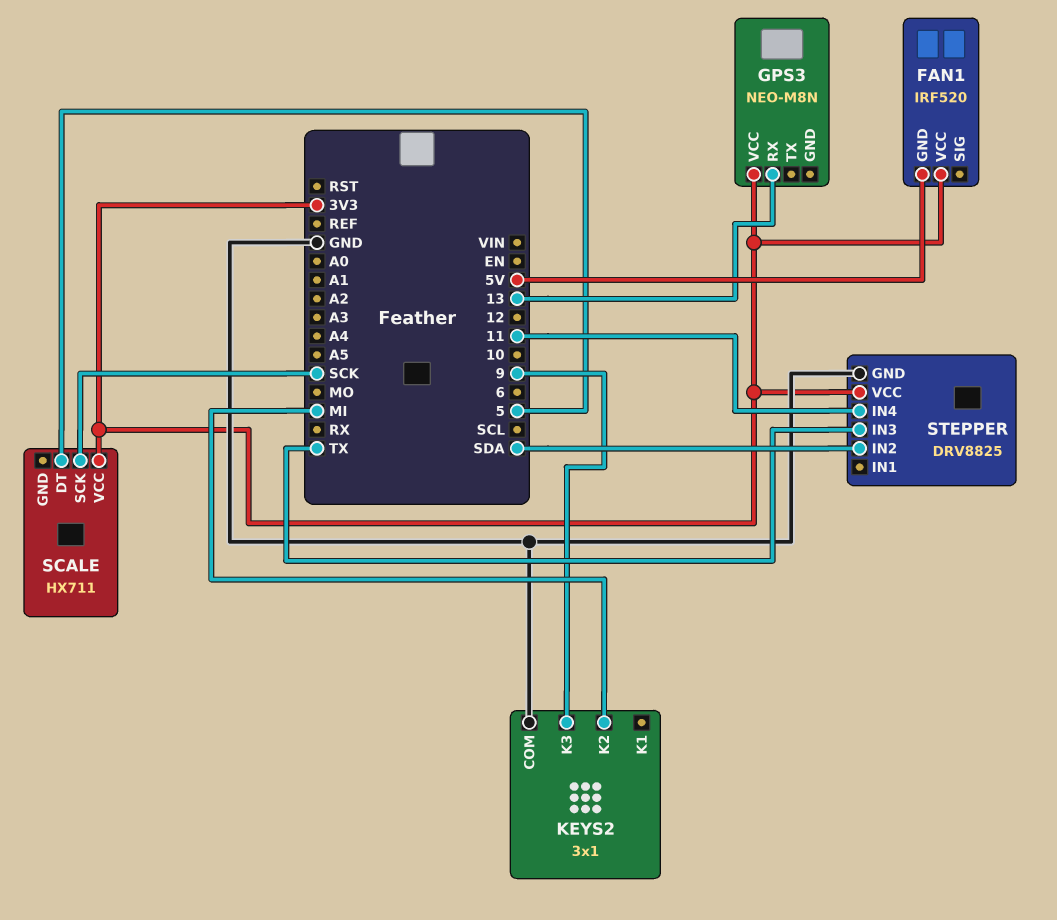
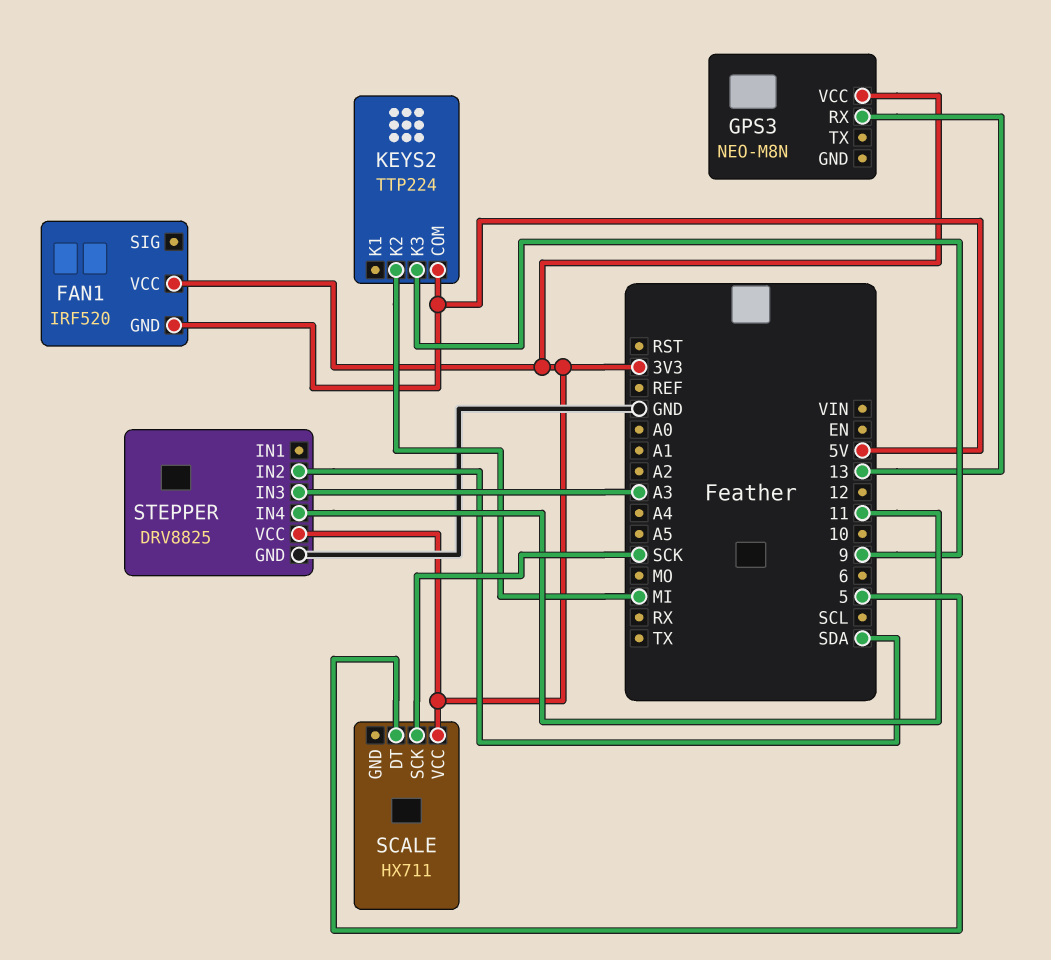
KEYS2: 3x1 -> TTP224
KEYS2 pin COM: GND -> 5V
STEPPER pin IN3: TX -> A3

